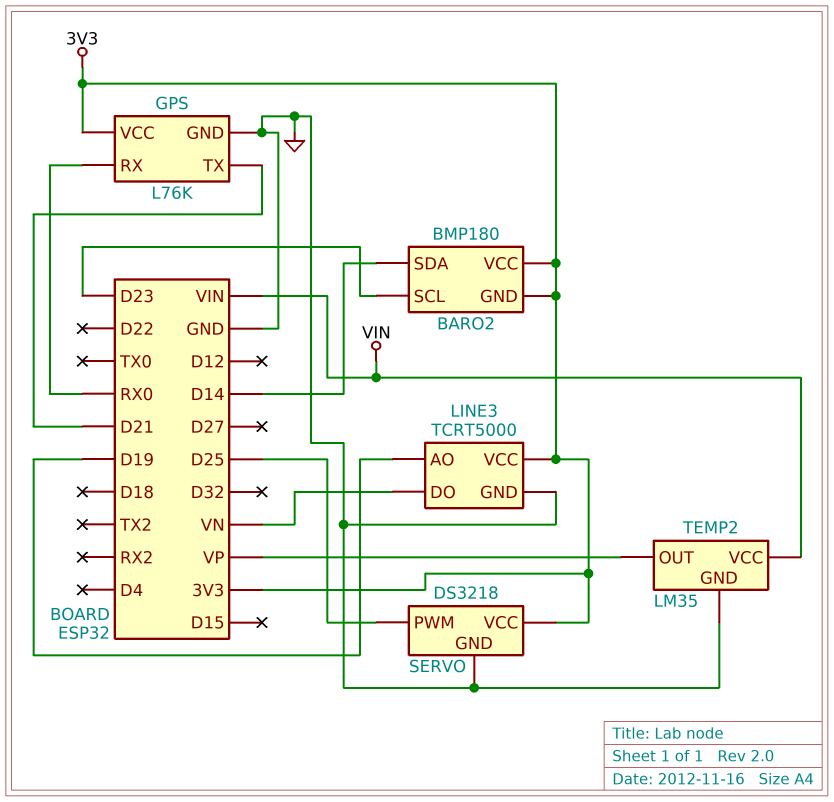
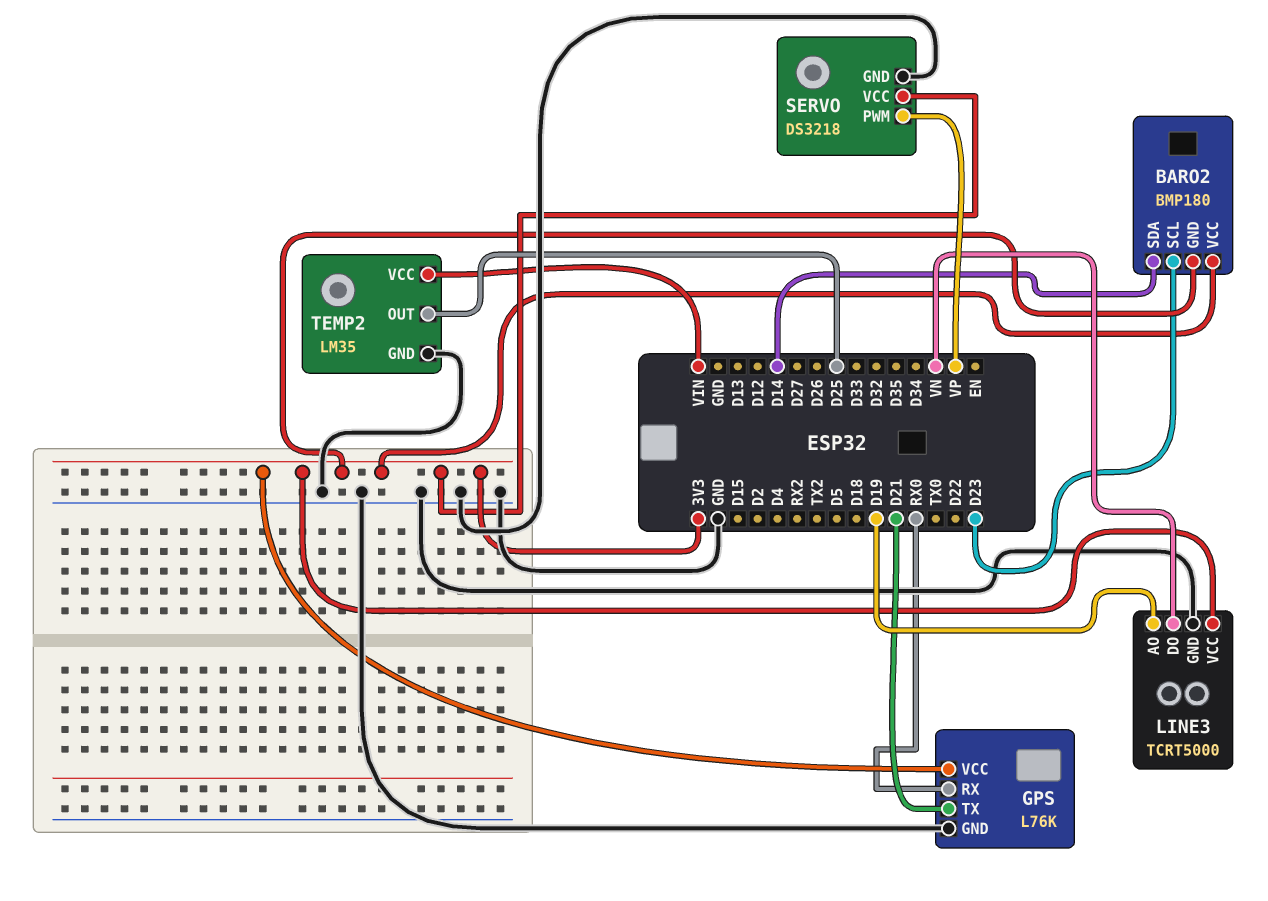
SERVO pin PWM: D25 -> VP
TEMP2 pin OUT: VP -> D25

